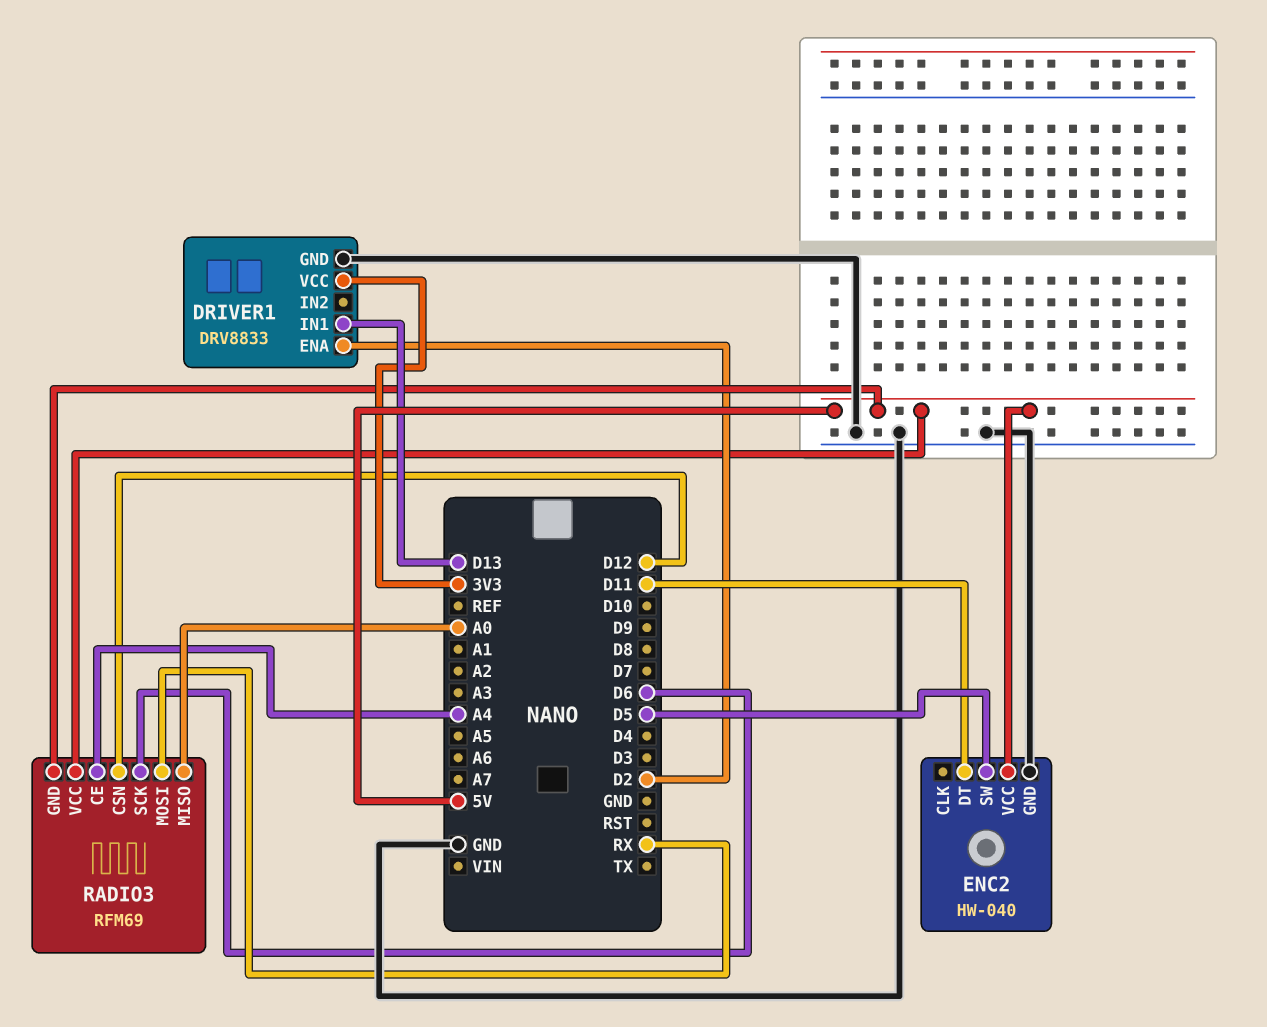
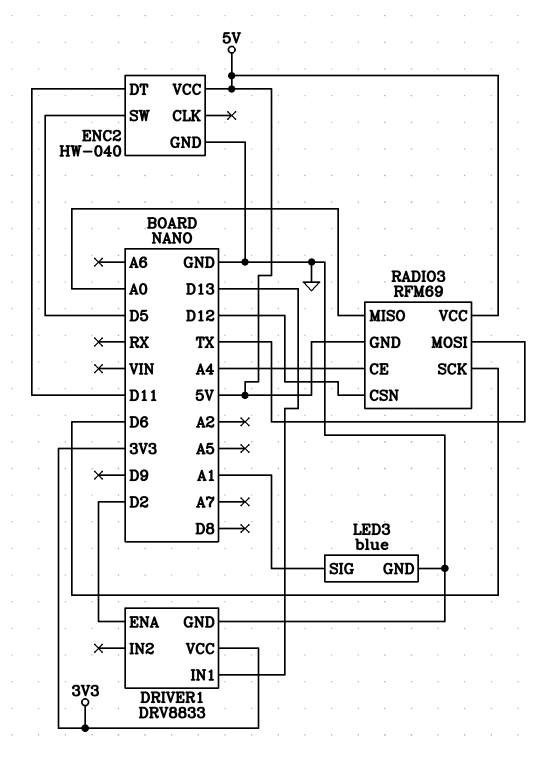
LED3: none -> blue
LED3 pin GND: none -> GND
LED3 pin SIG: none -> A1
RADIO3 pin MOSI: RX -> TX

